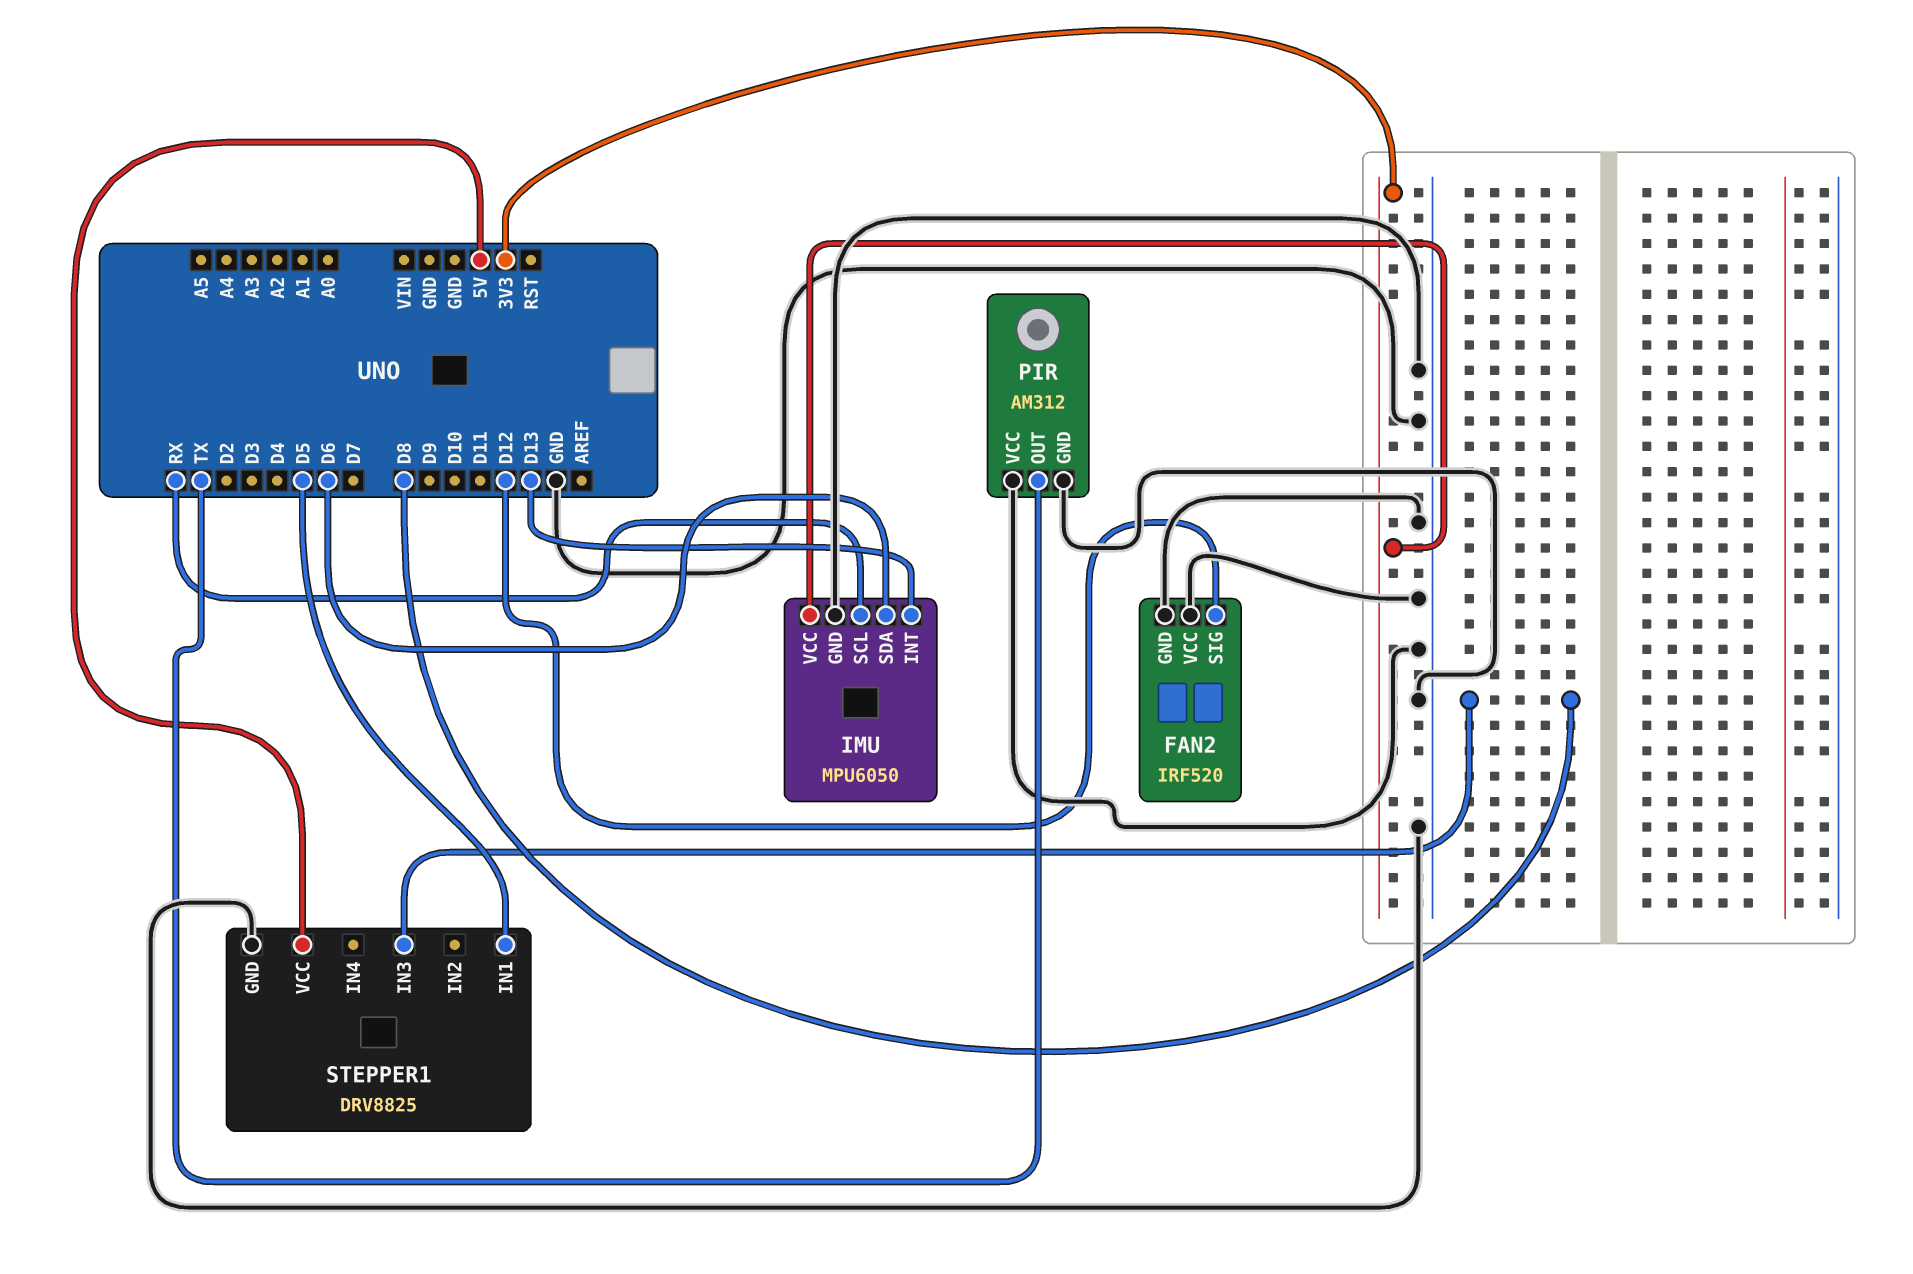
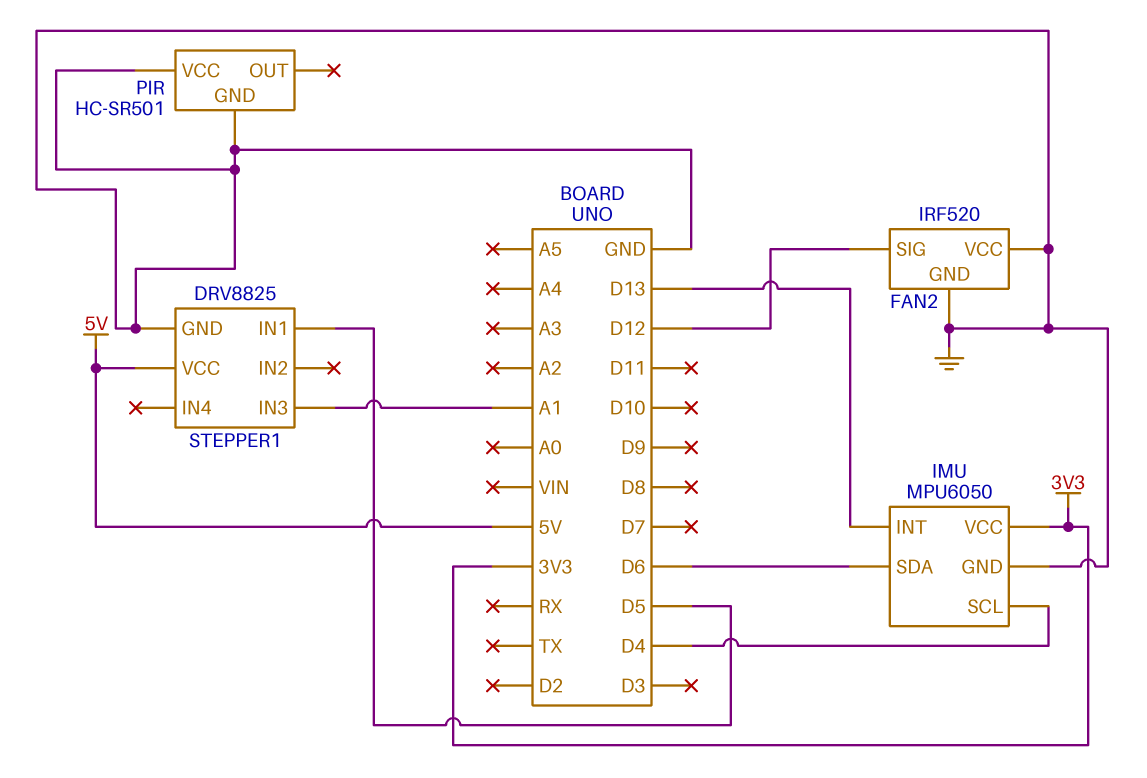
IMU pin SCL: RX -> D4
PIR: AM312 -> HC-SR501
PIR pin OUT: TX -> none
STEPPER1 pin IN3: D8 -> A1

